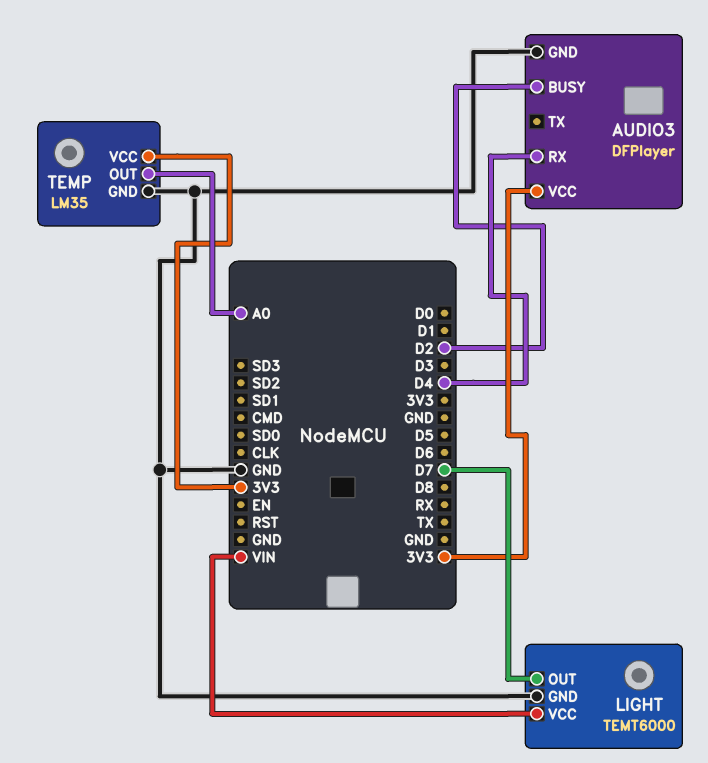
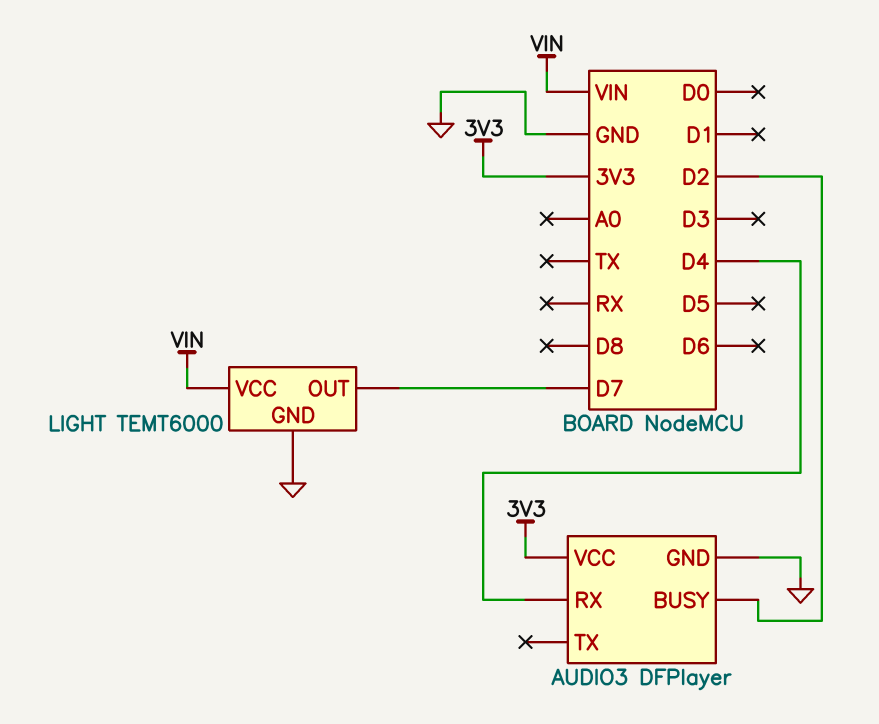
TEMP: LM35 -> none
TEMP pin GND: GND -> none
TEMP pin OUT: A0 -> none
TEMP pin VCC: 3V3 -> none

